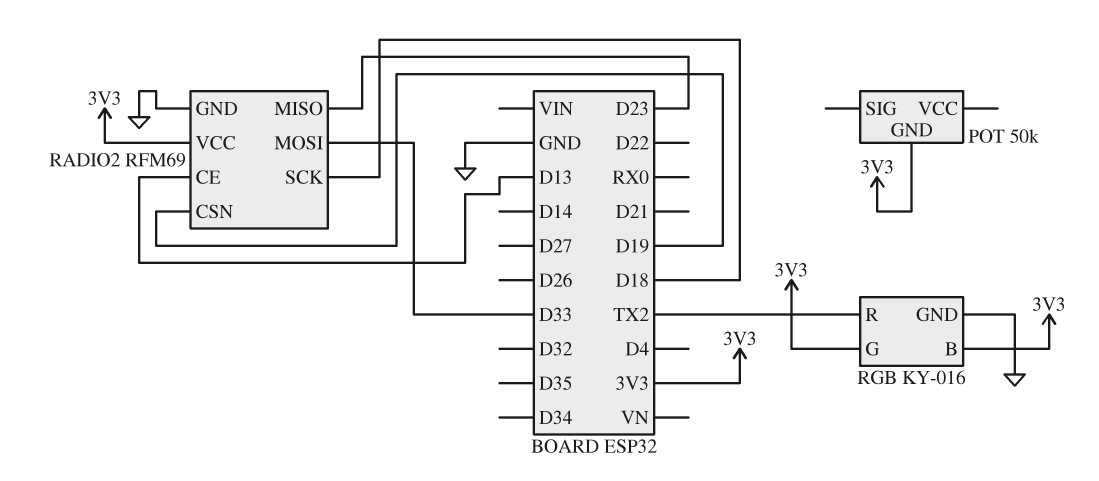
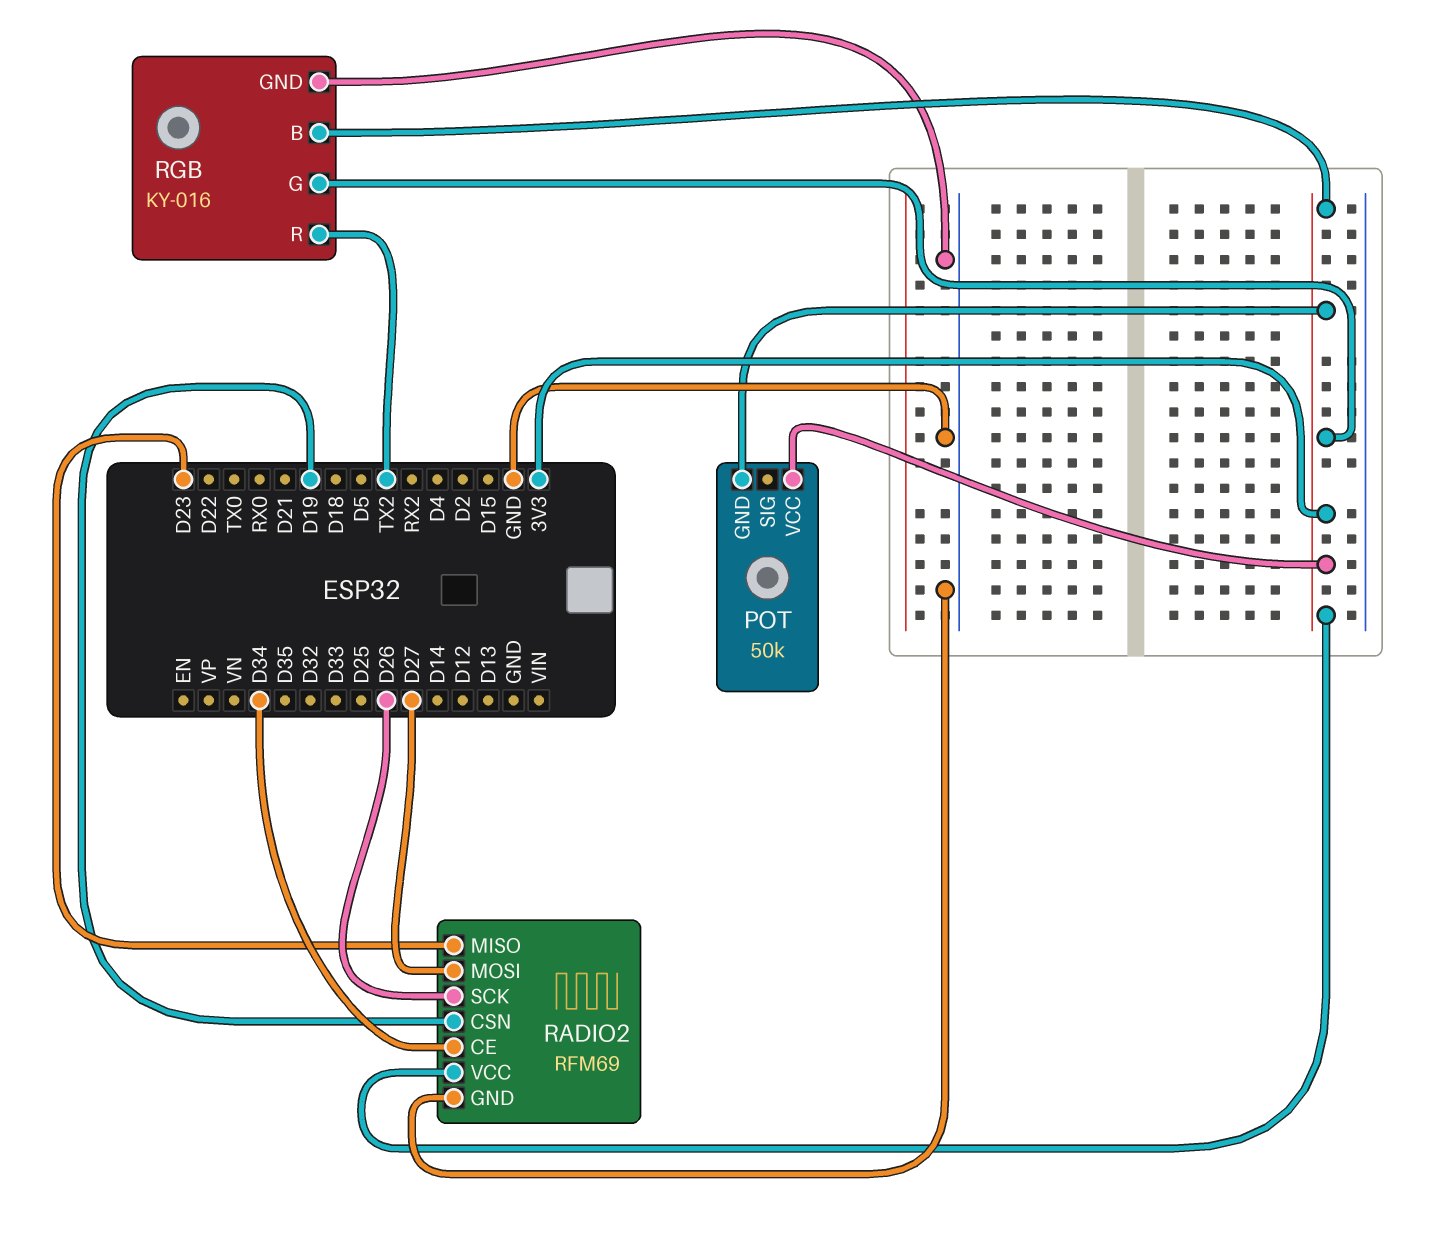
POT pin VCC: none -> 3V3
RADIO2 pin CE: D13 -> D34
RADIO2 pin MOSI: D33 -> D27
RADIO2 pin SCK: D18 -> D26

